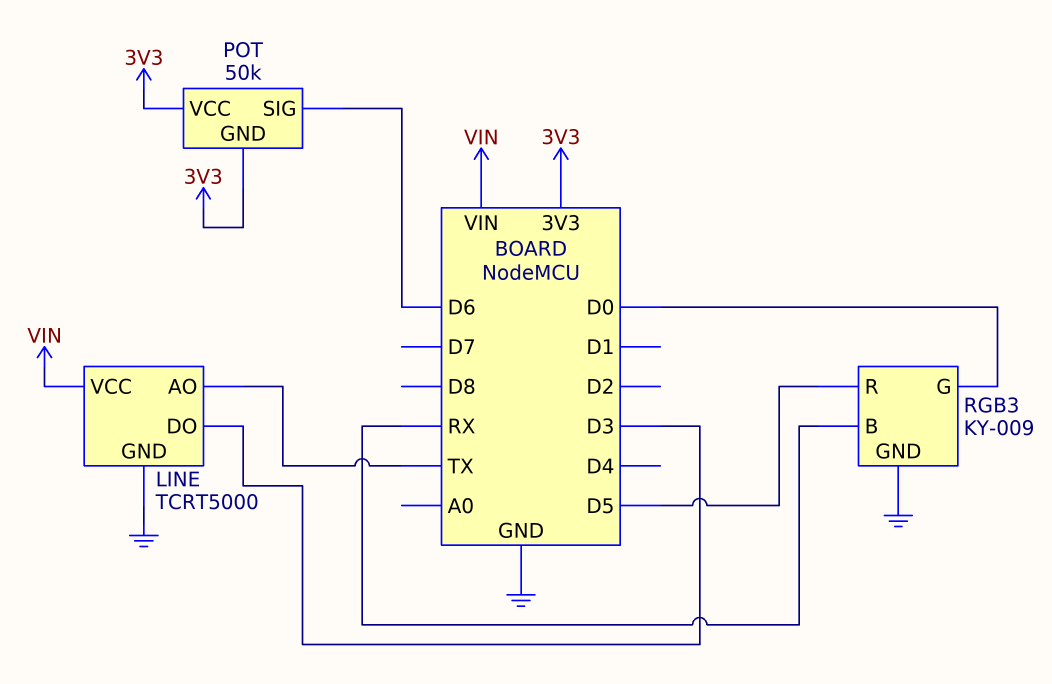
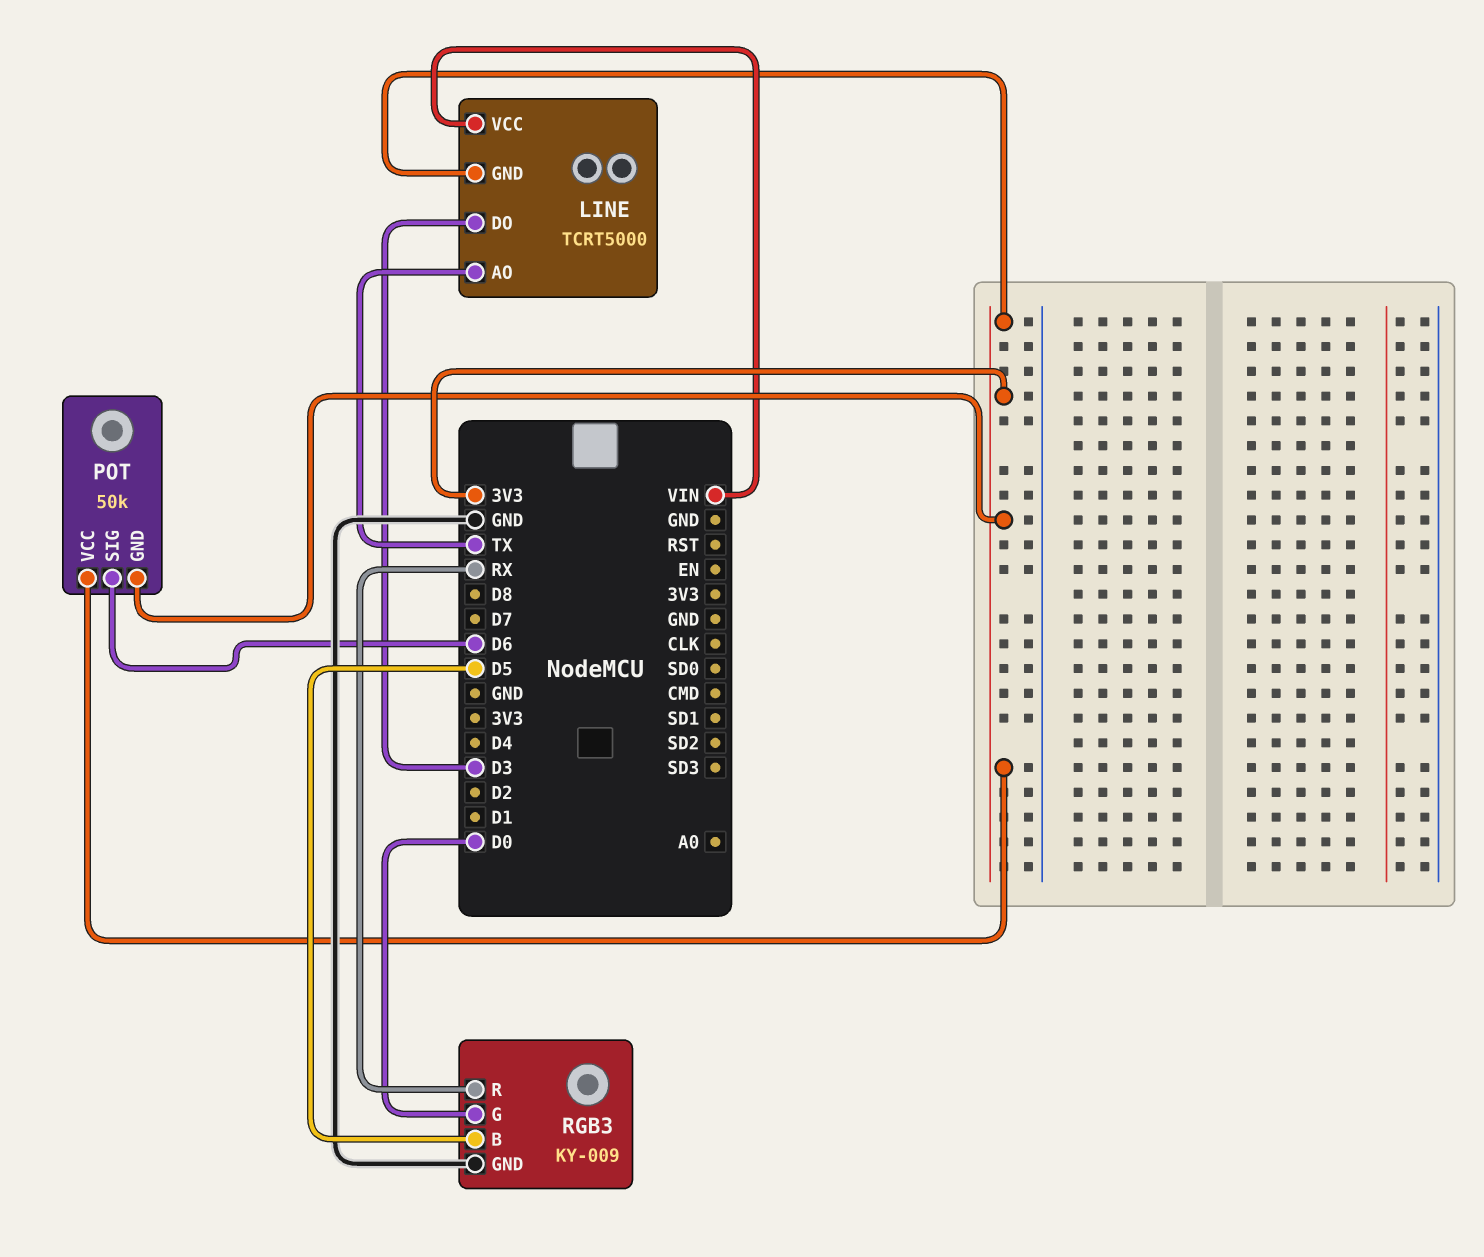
LINE pin GND: GND -> 3V3
RGB3 pin B: RX -> D5
RGB3 pin R: D5 -> RX

